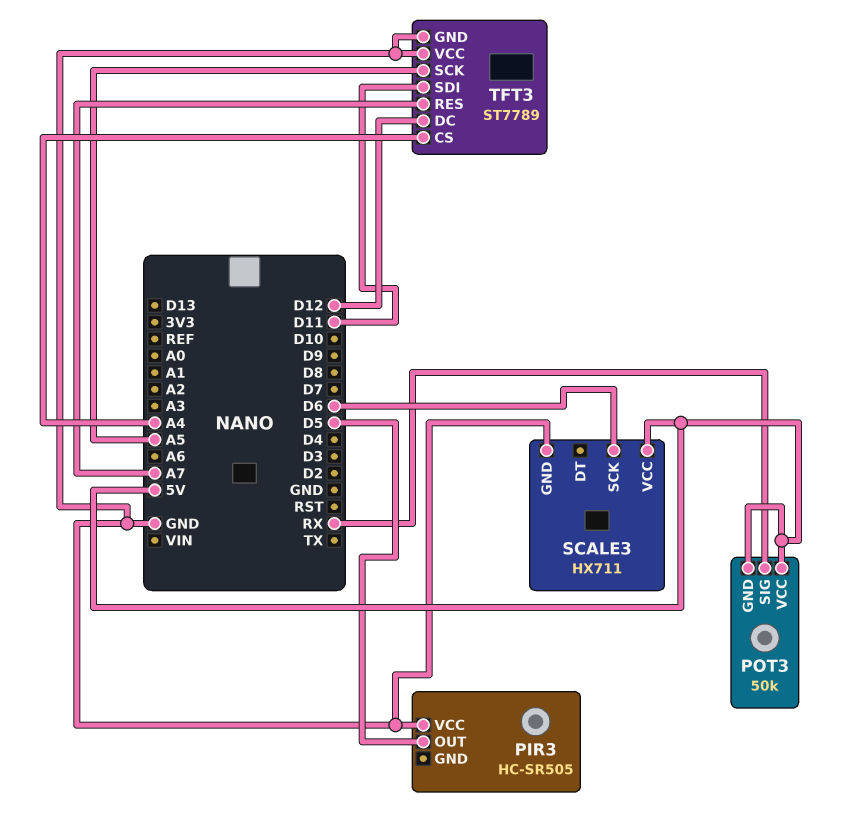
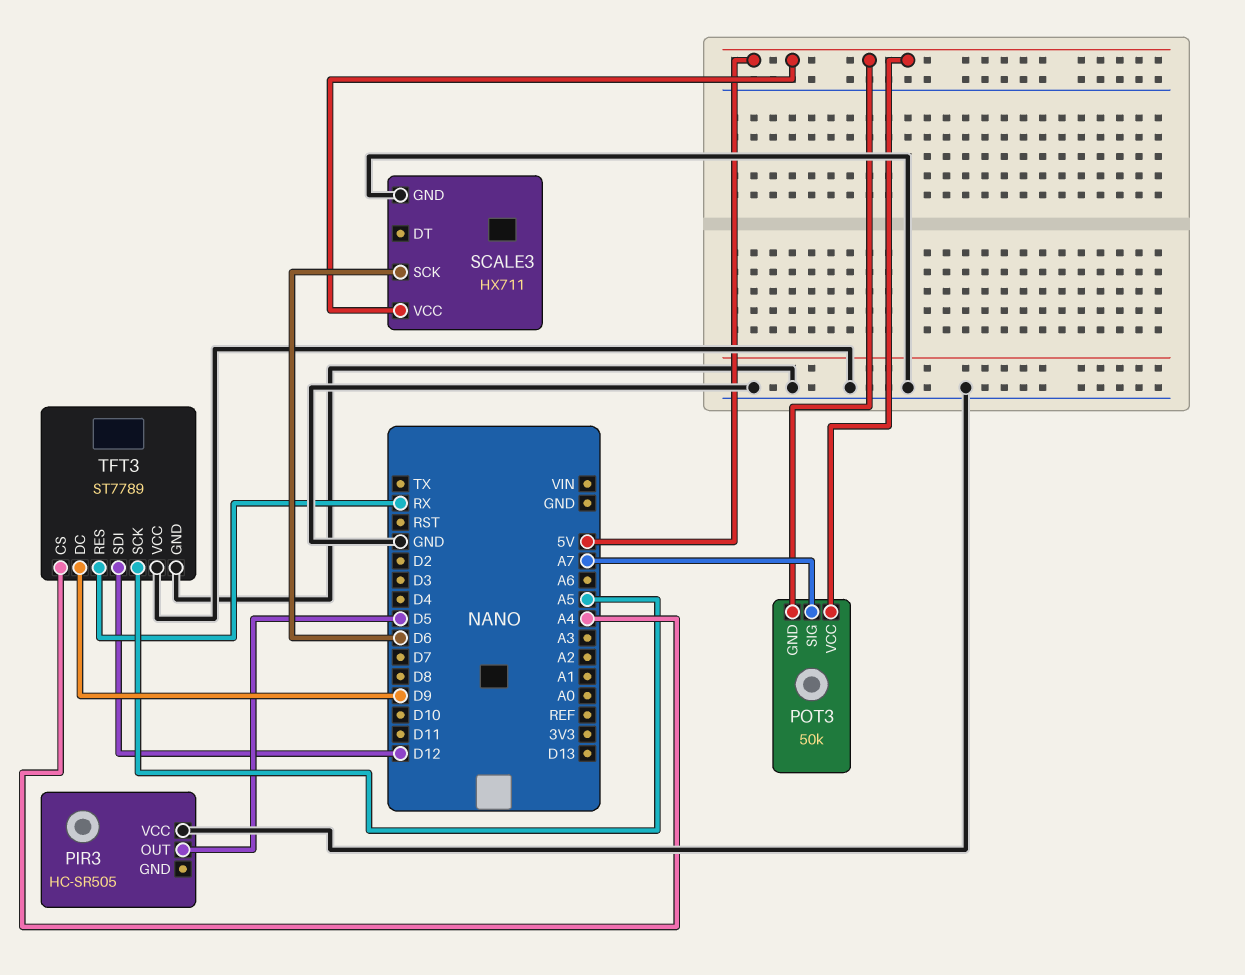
POT3 pin SIG: RX -> A7
TFT3 pin DC: D12 -> D9
TFT3 pin RES: A7 -> RX
TFT3 pin SDI: D11 -> D12

